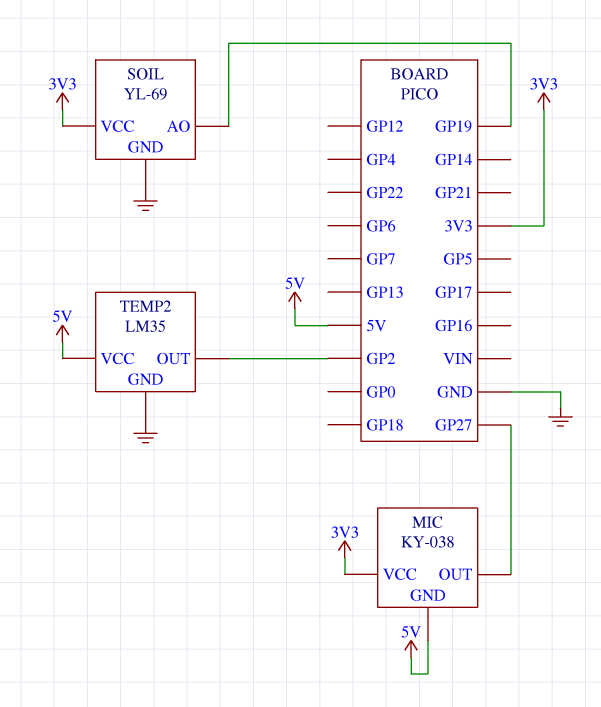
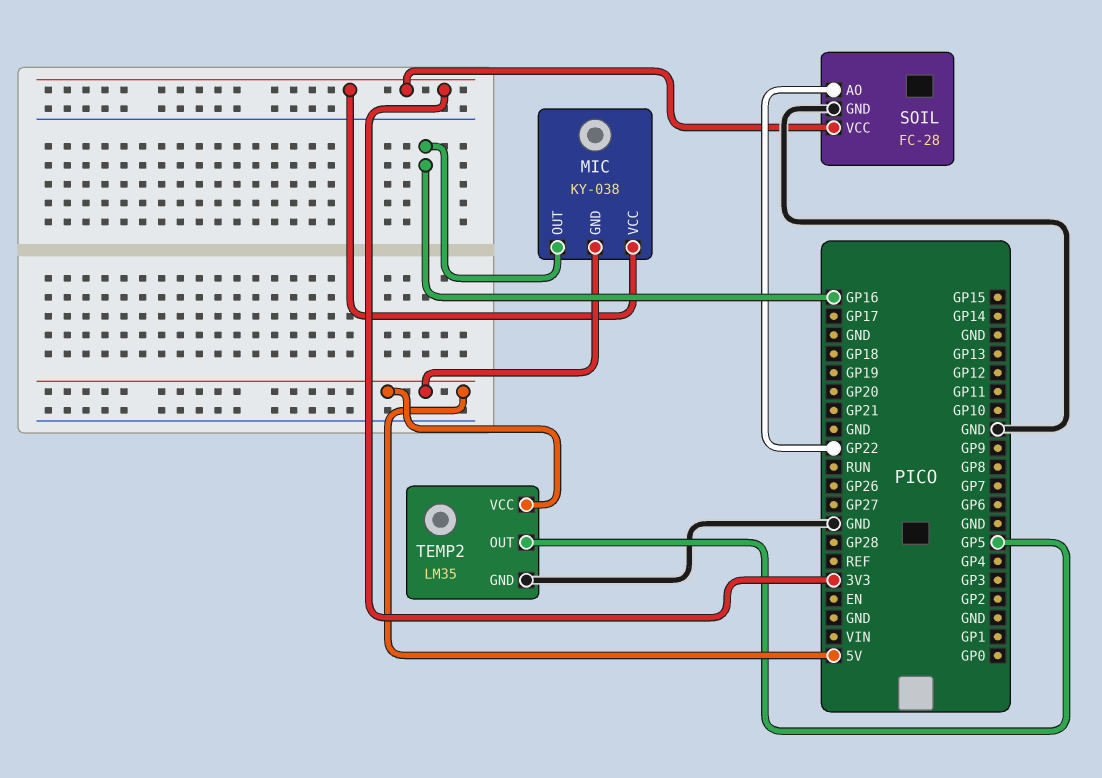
MIC pin OUT: GP27 -> GP16
SOIL: YL-69 -> FC-28
SOIL pin AO: GP19 -> GP22
TEMP2 pin OUT: GP2 -> GP5

